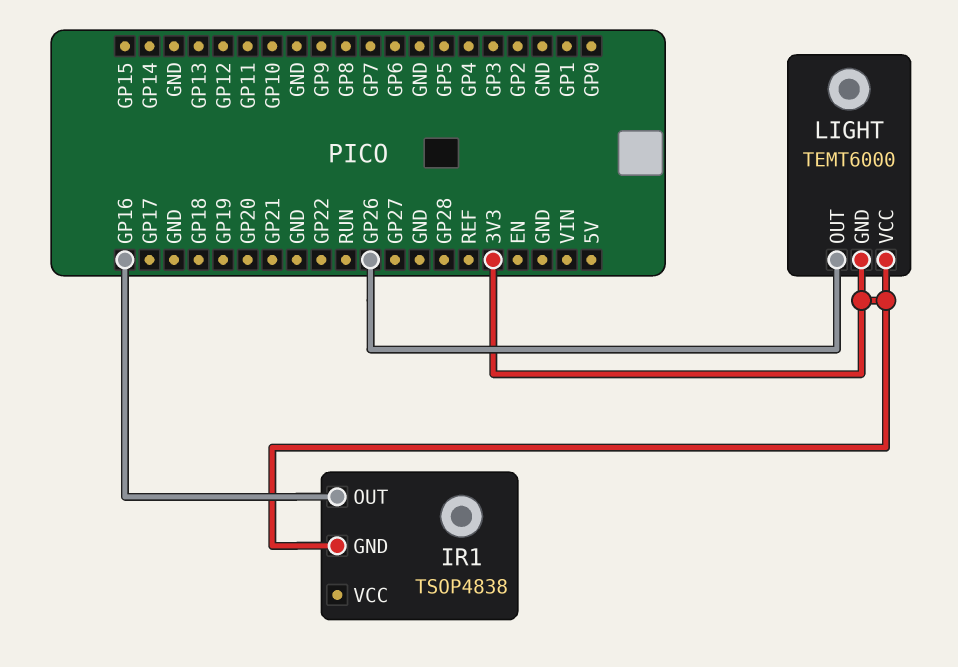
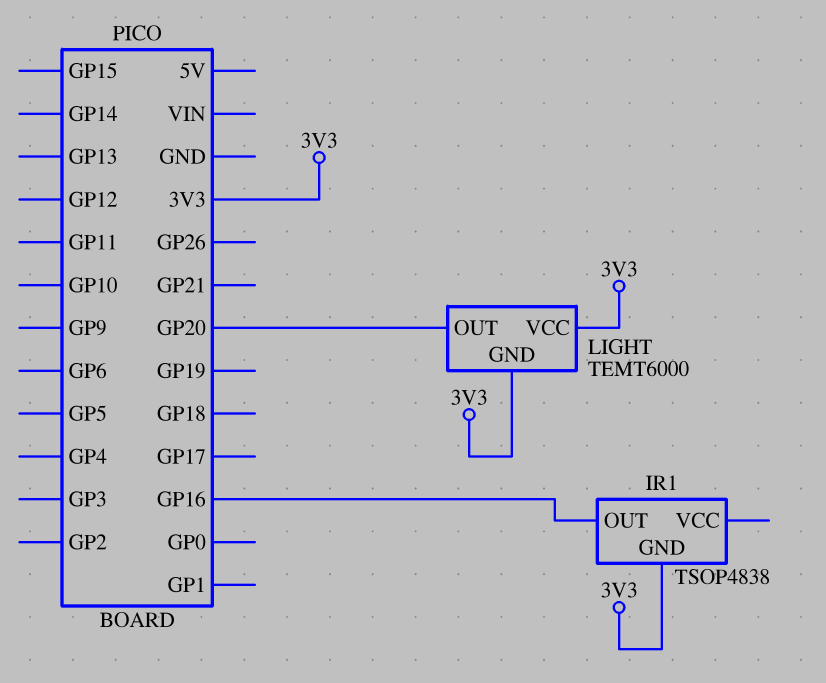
LIGHT pin OUT: GP26 -> GP20

